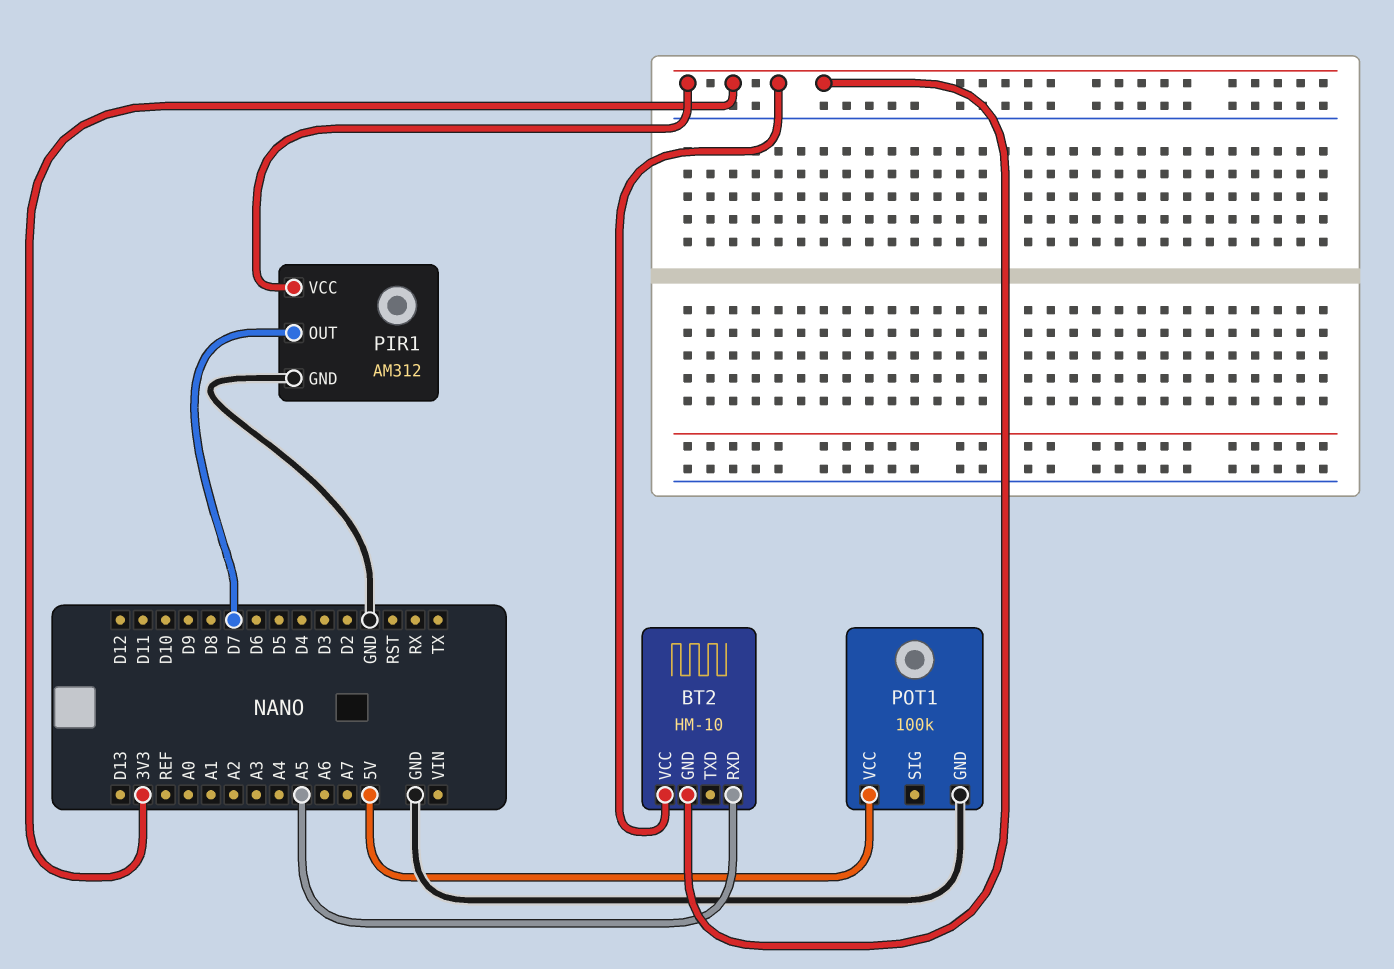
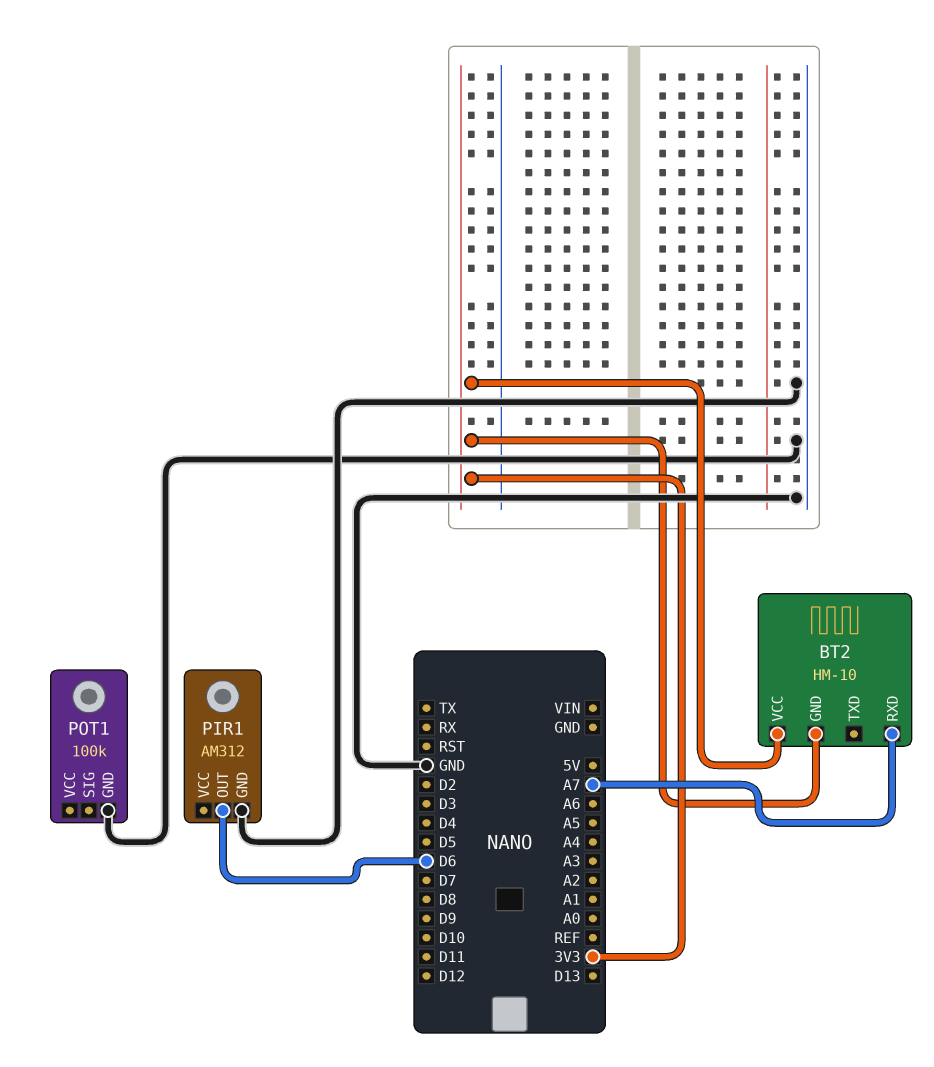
BT2 pin RXD: A5 -> A7
PIR1 pin OUT: D7 -> D6
PIR1 pin VCC: 3V3 -> none
POT1 pin VCC: 5V -> none

